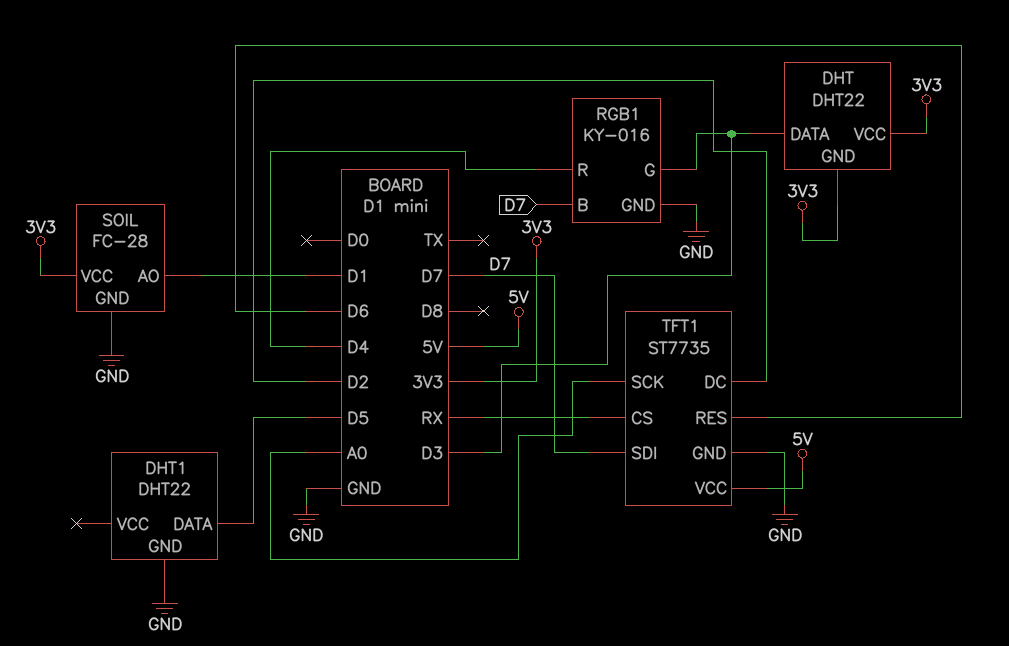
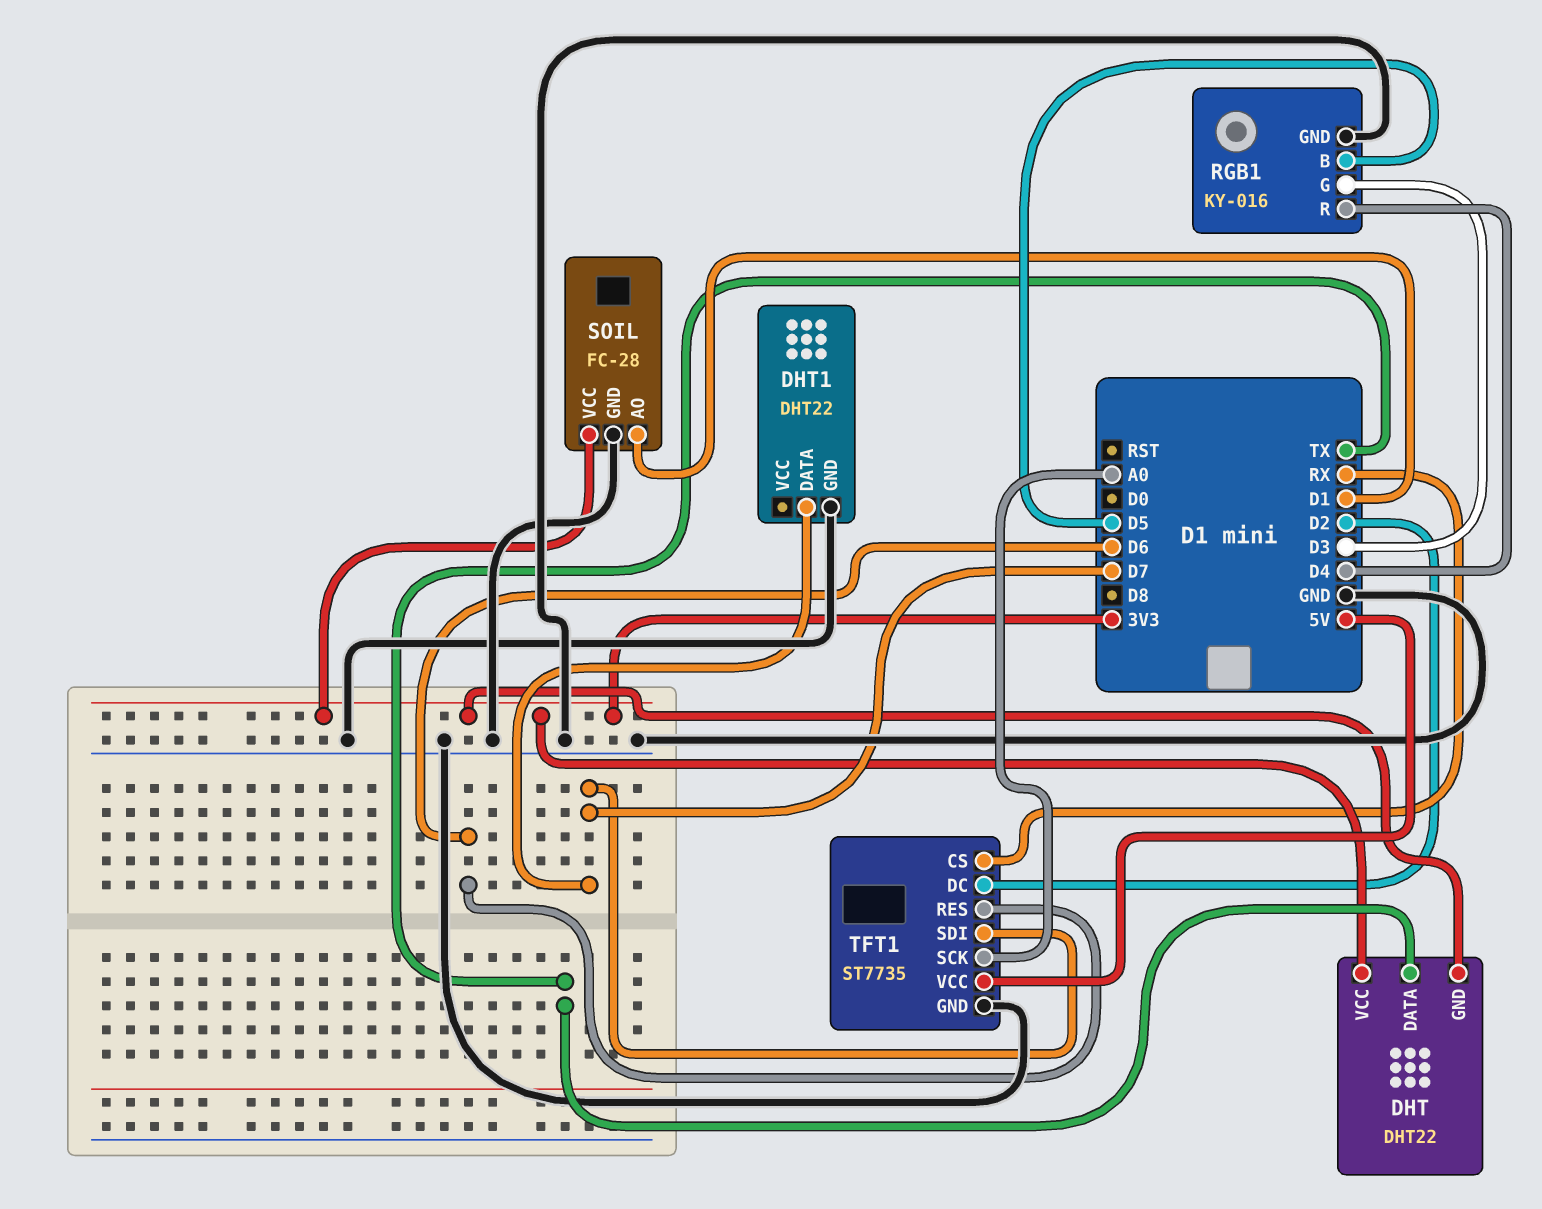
DHT pin DATA: D3 -> TX
DHT1 pin DATA: D5 -> D7
RGB1 pin B: D7 -> D5

